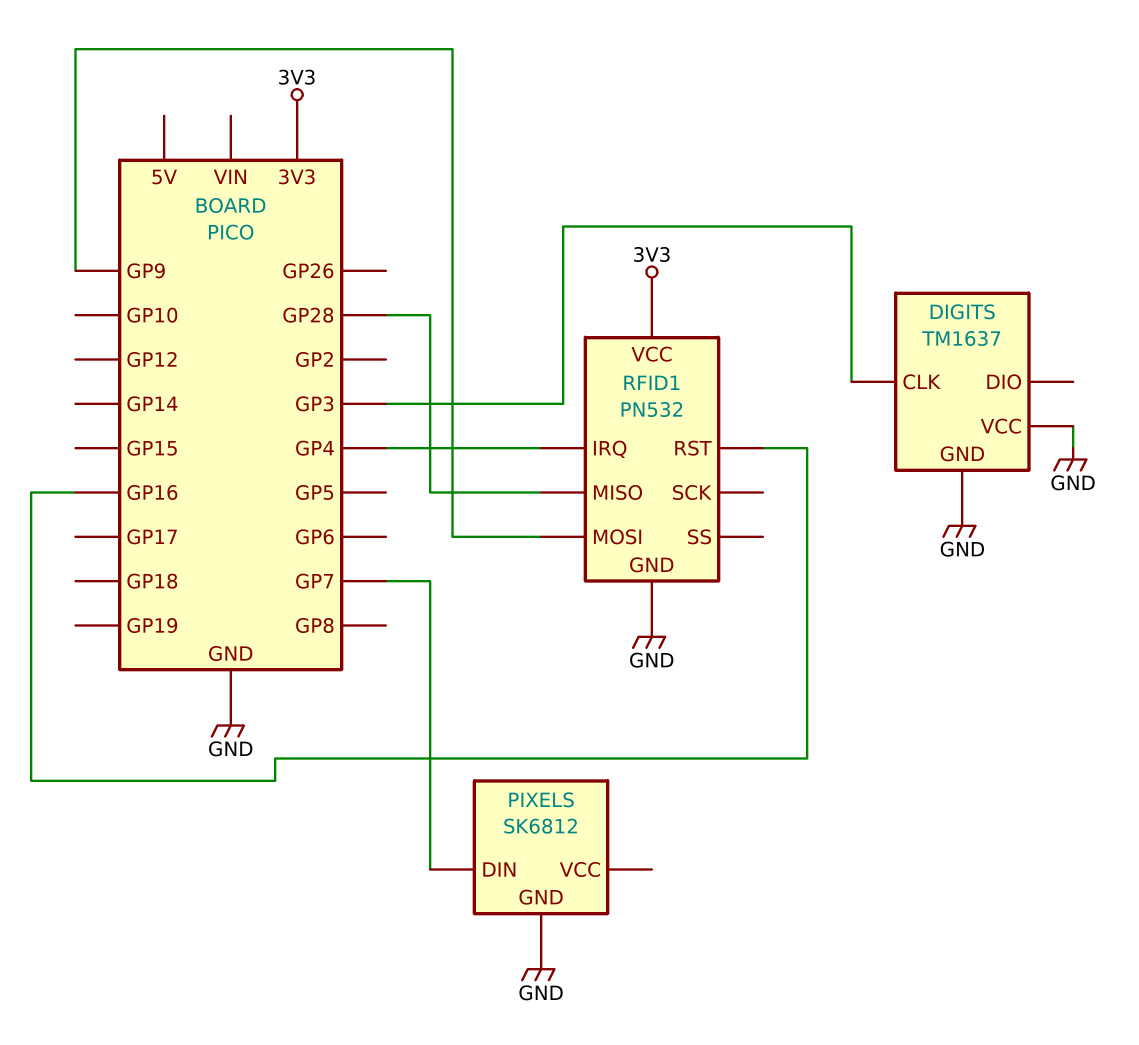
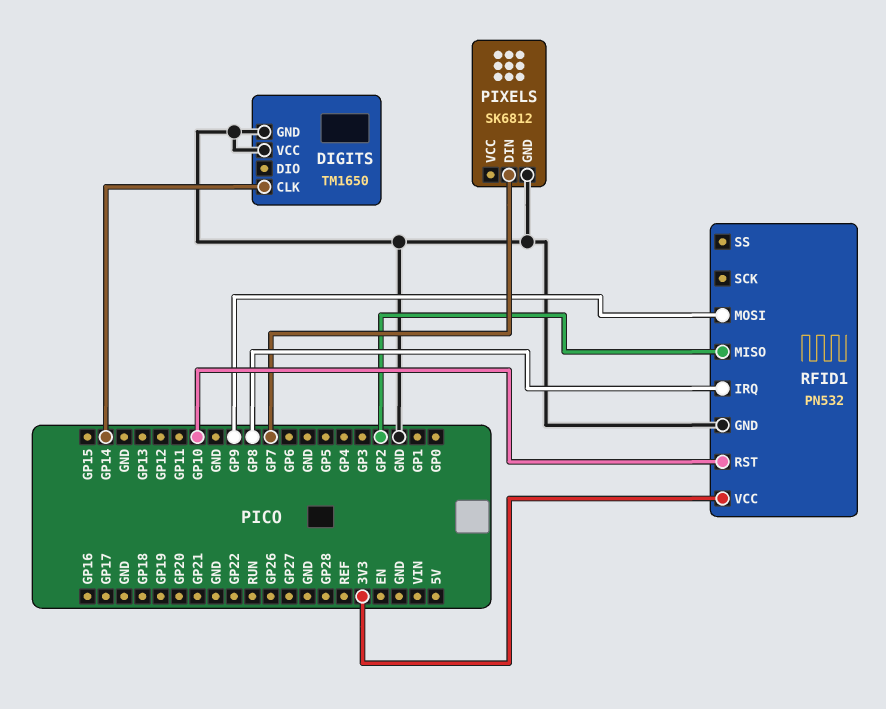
DIGITS: TM1637 -> TM1650
DIGITS pin CLK: GP3 -> GP14
RFID1 pin IRQ: GP4 -> GP8
RFID1 pin MISO: GP28 -> GP2
RFID1 pin RST: GP16 -> GP10

